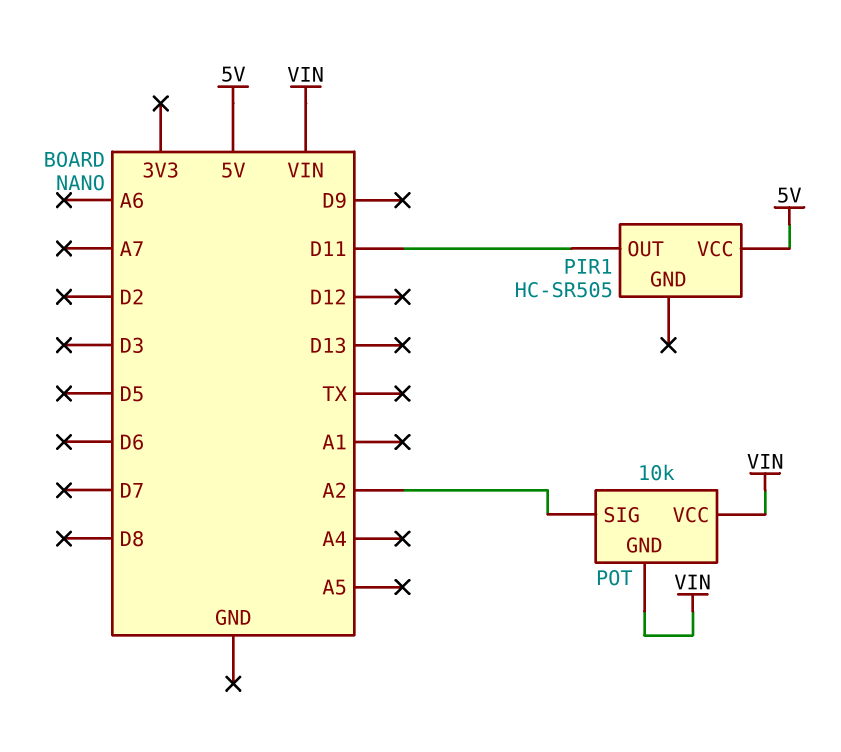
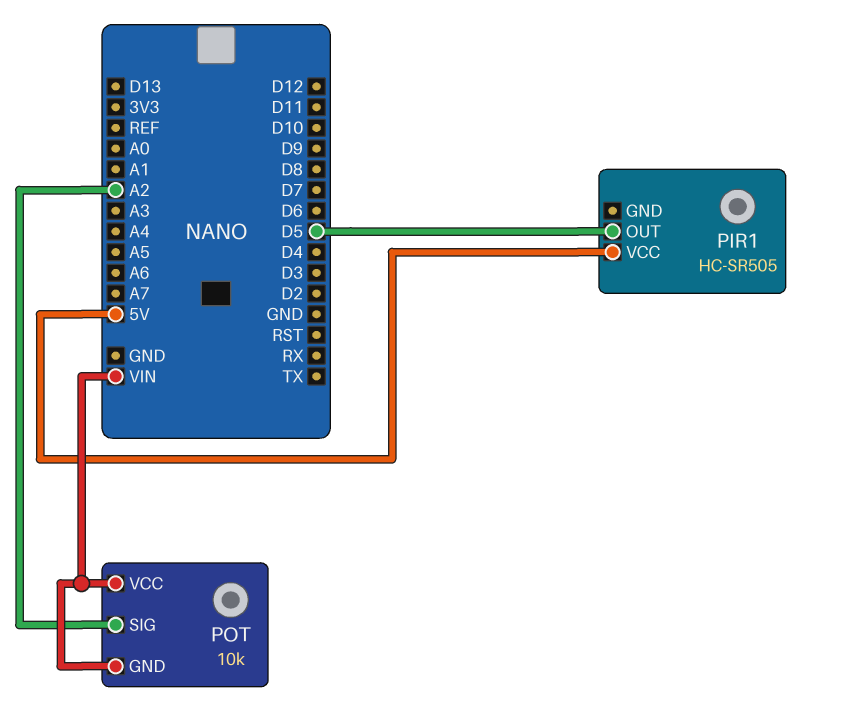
PIR1 pin OUT: D11 -> D5

